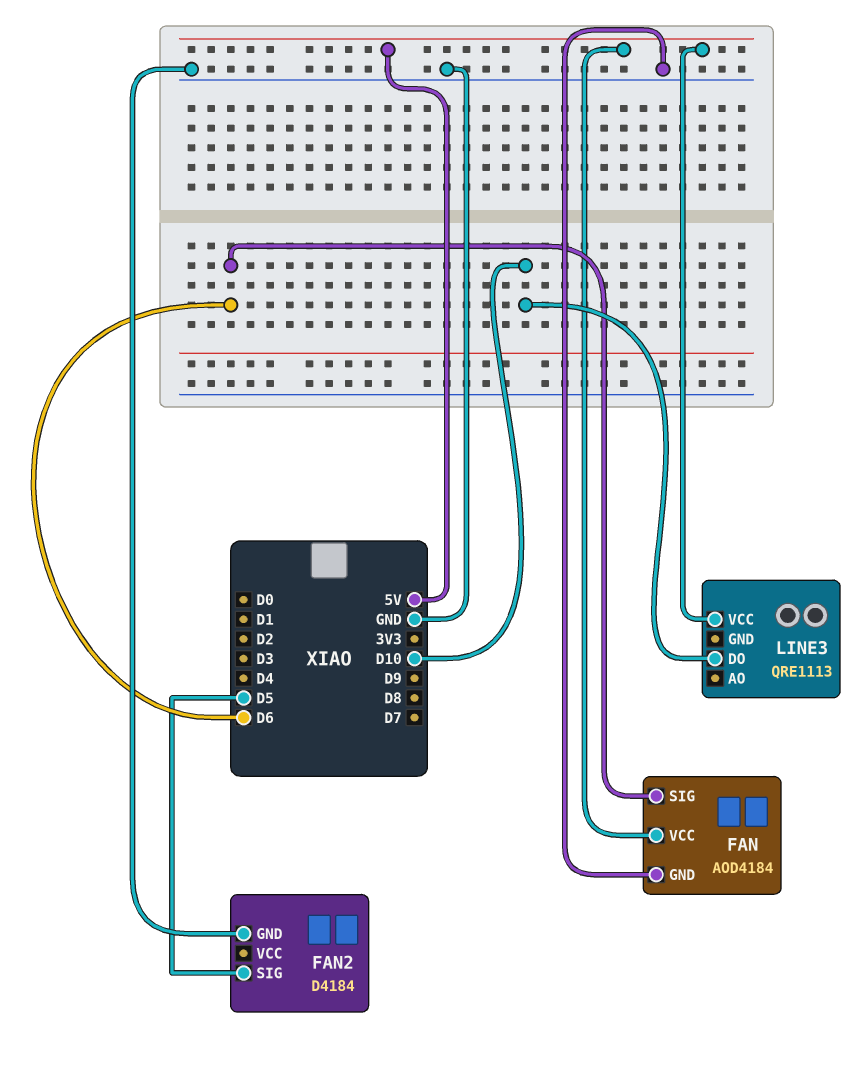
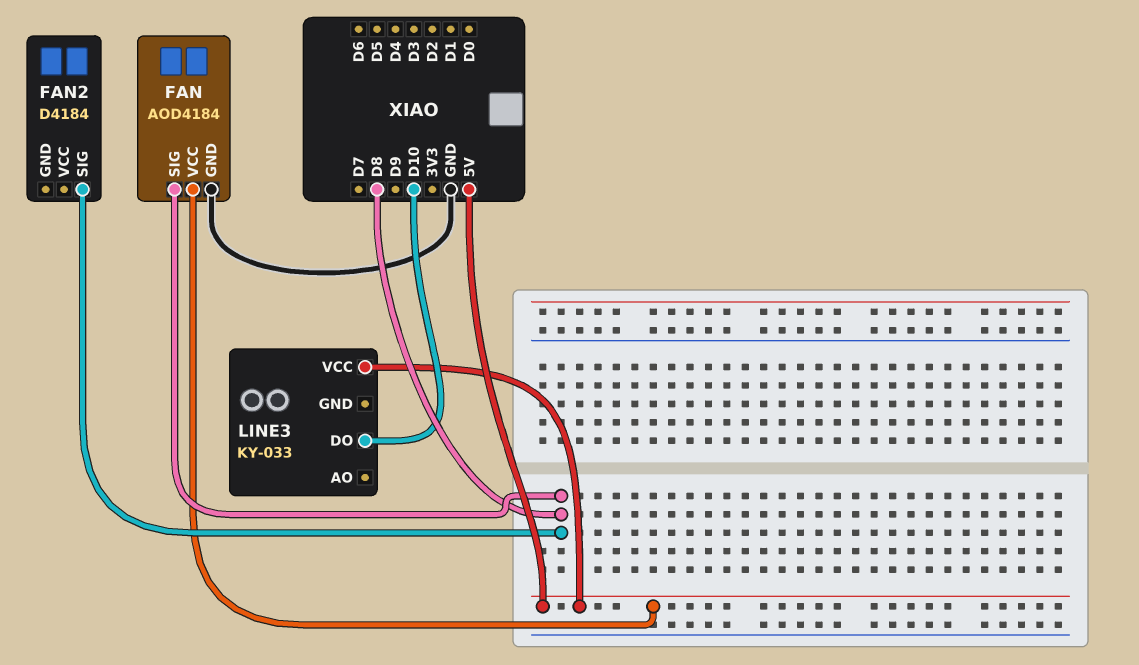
FAN pin SIG: D6 -> D8
FAN2 pin GND: GND -> none
FAN2 pin SIG: D5 -> D8
LINE3: QRE1113 -> KY-033

